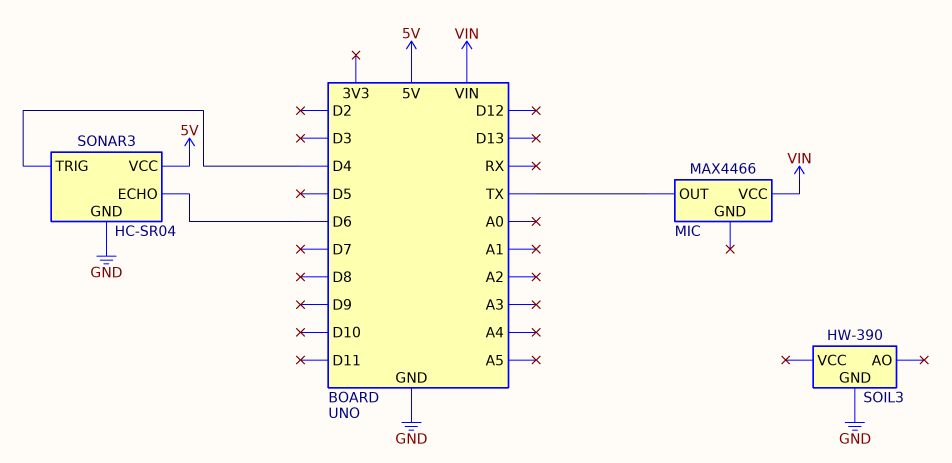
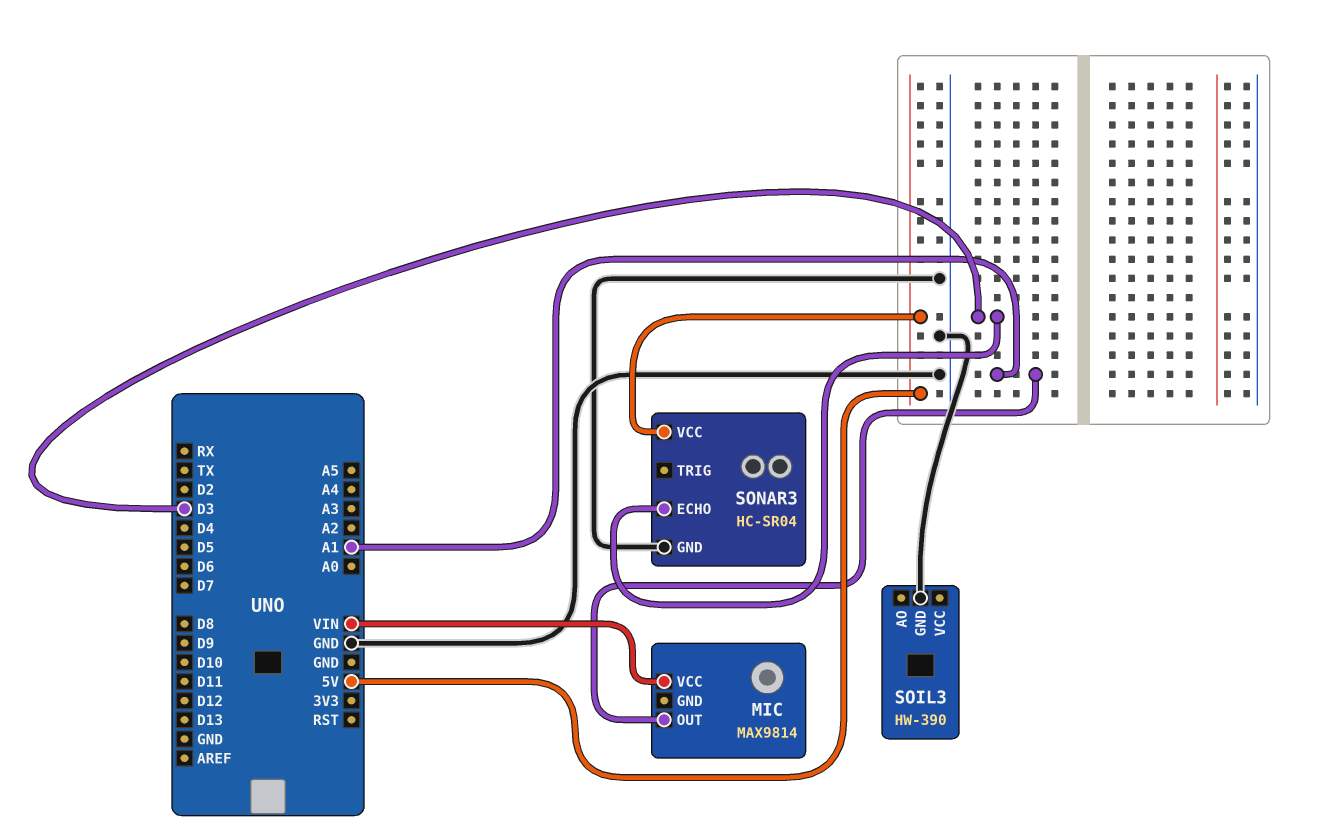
MIC: MAX4466 -> MAX9814
MIC pin OUT: TX -> A1
SONAR3 pin ECHO: D6 -> D3
SONAR3 pin TRIG: D4 -> none

